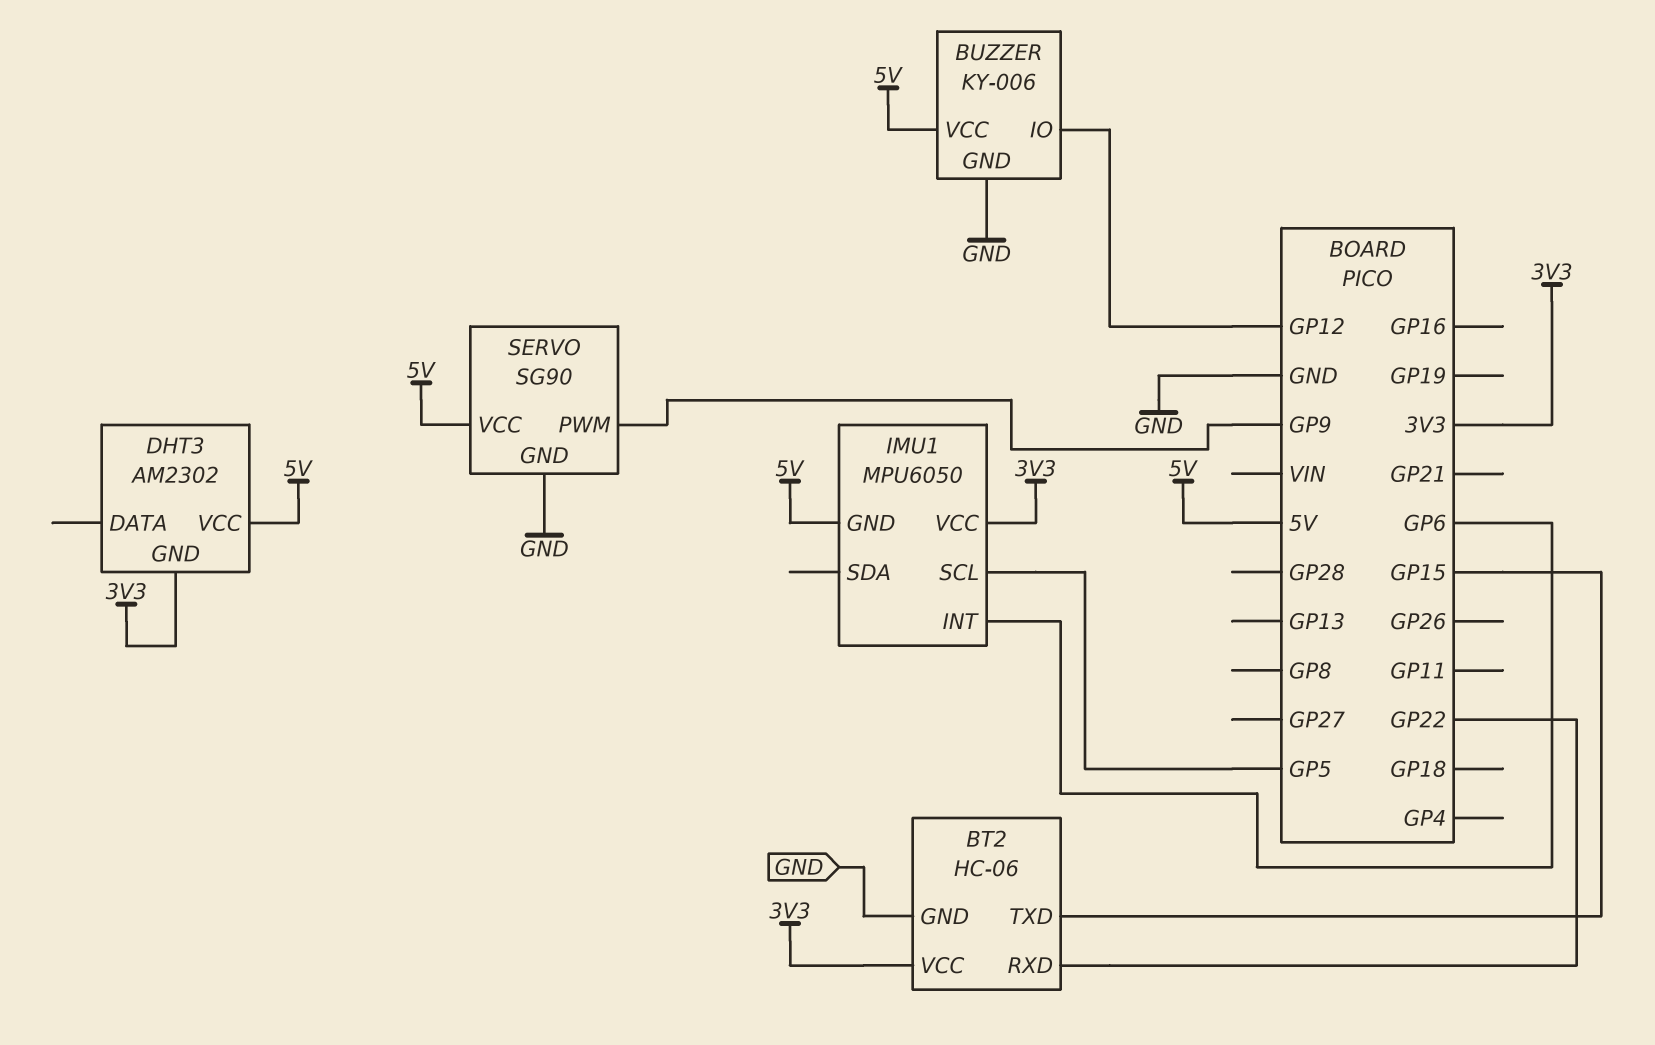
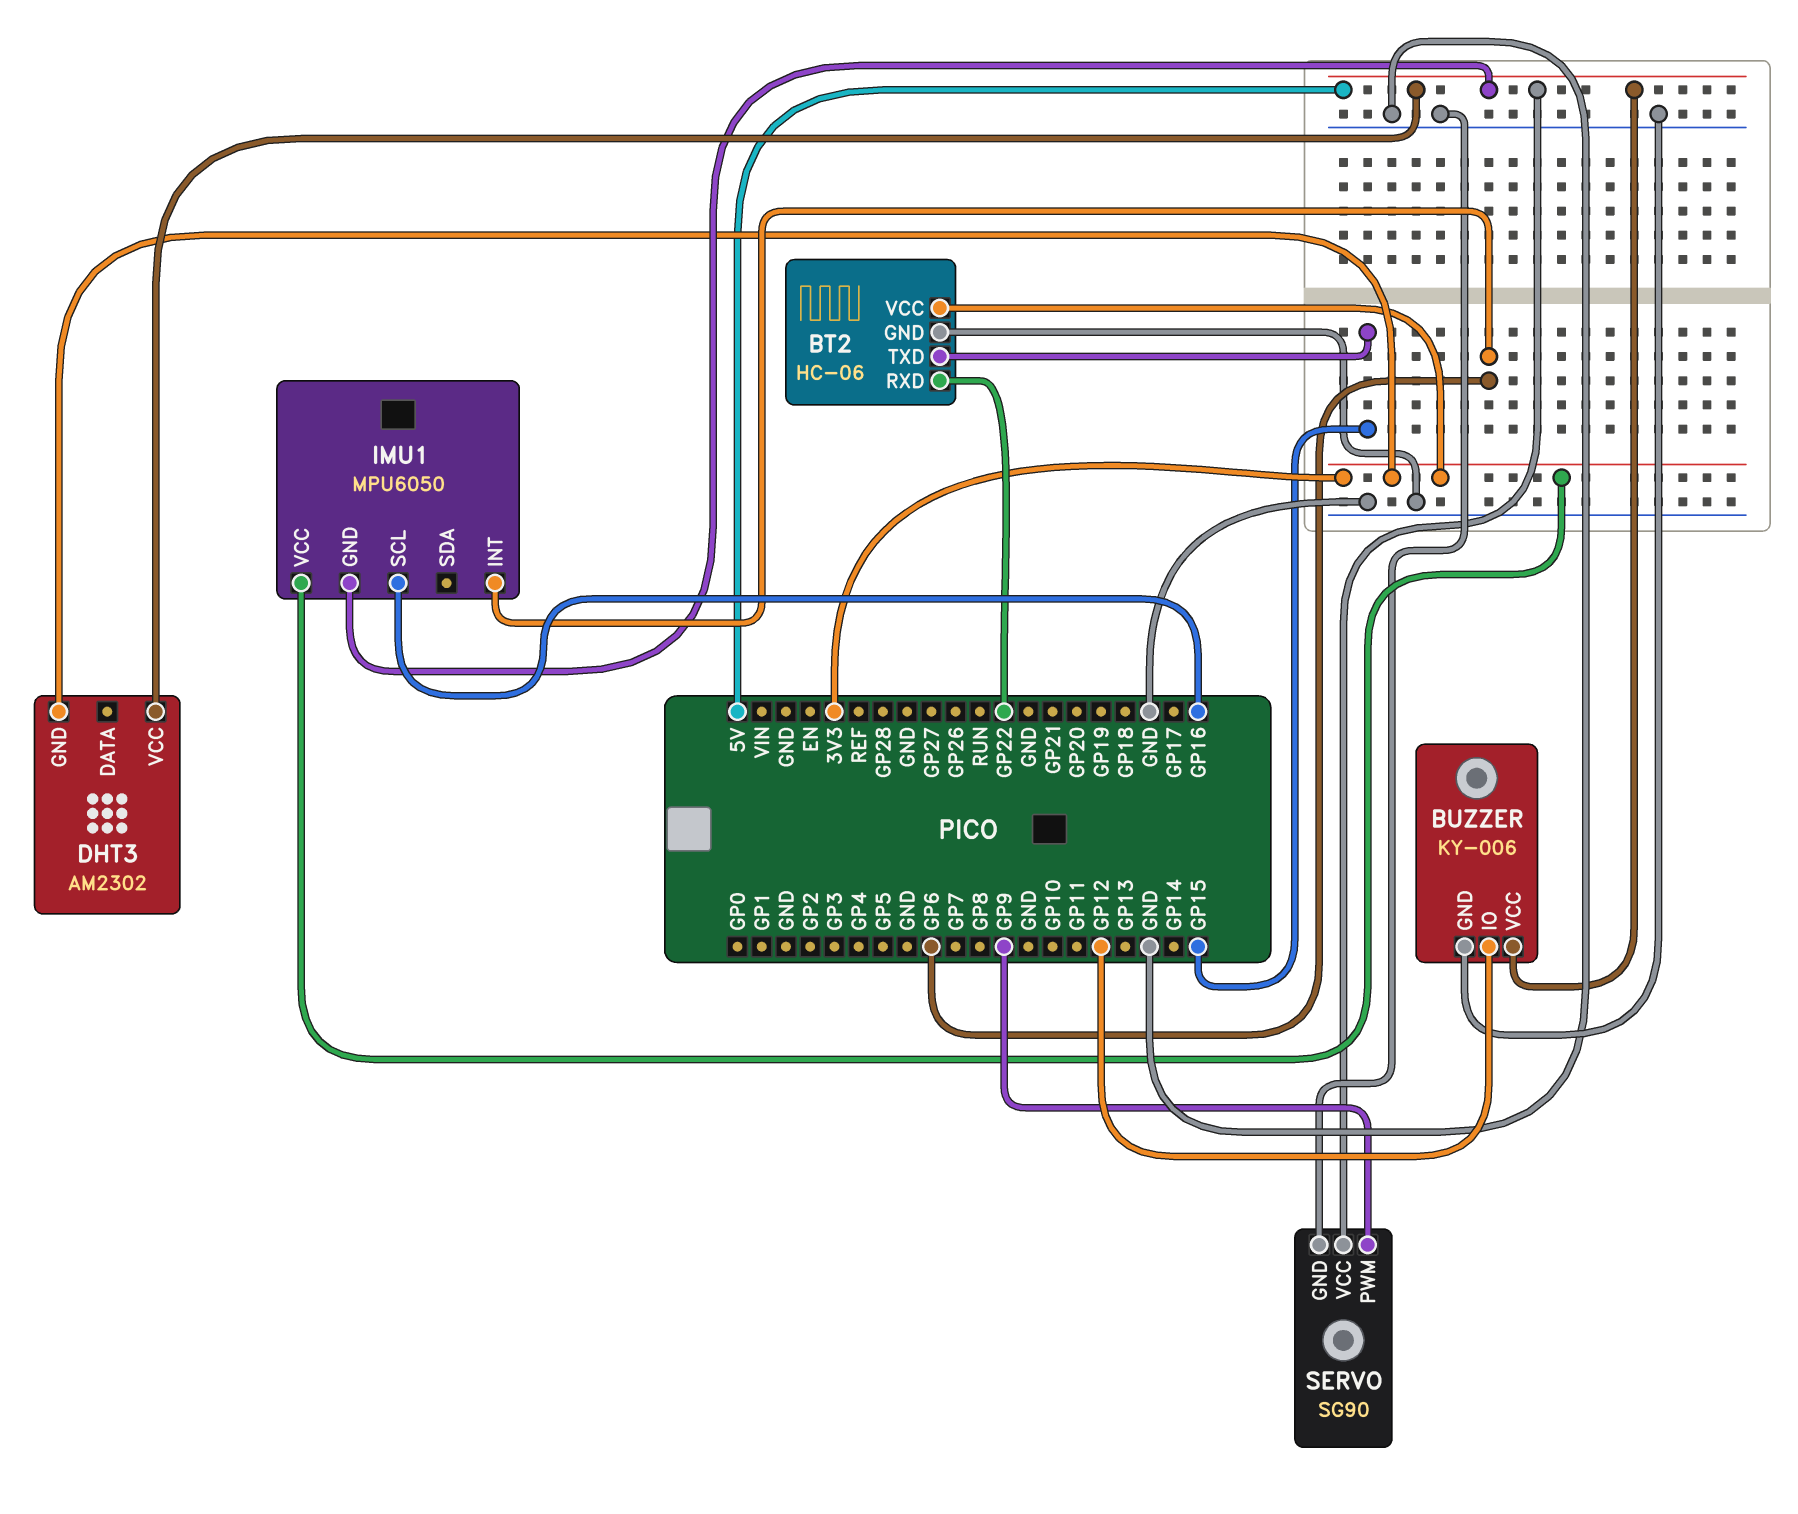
IMU1 pin SCL: GP5 -> GP16

